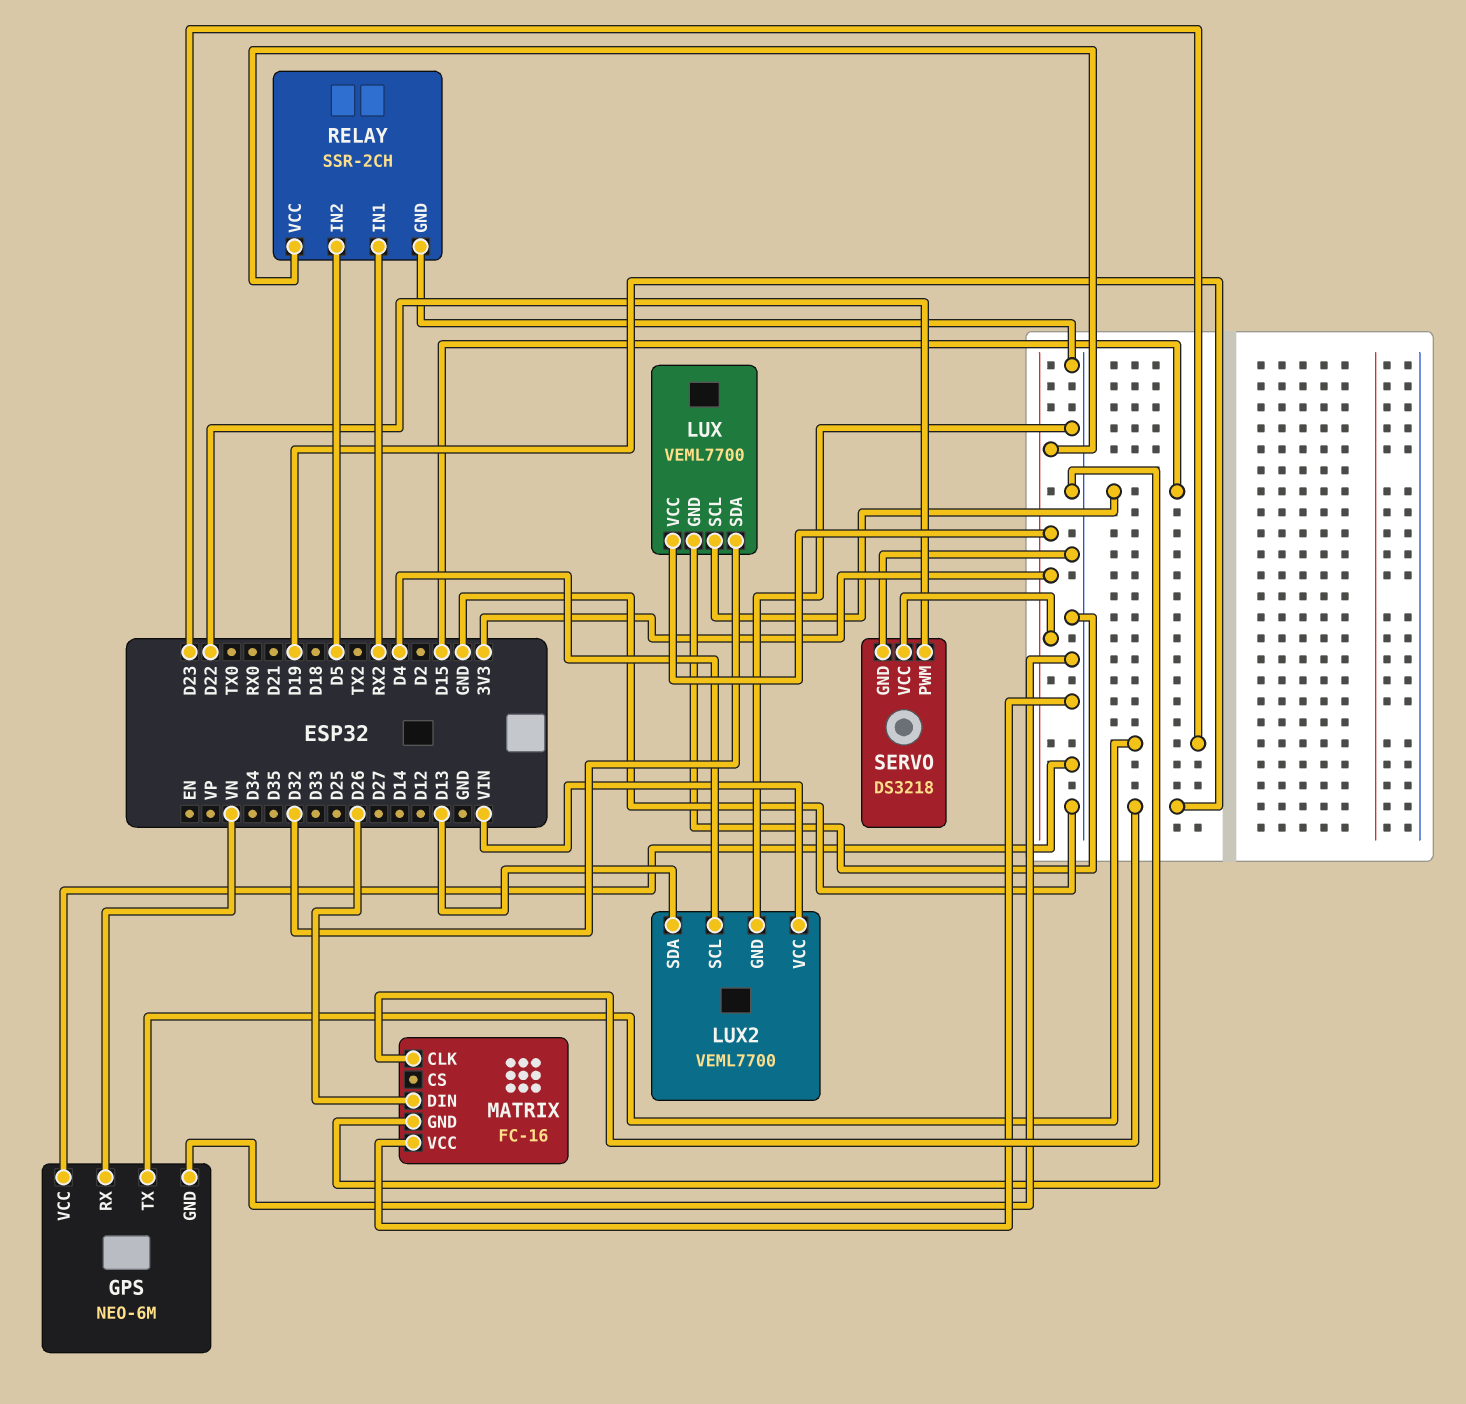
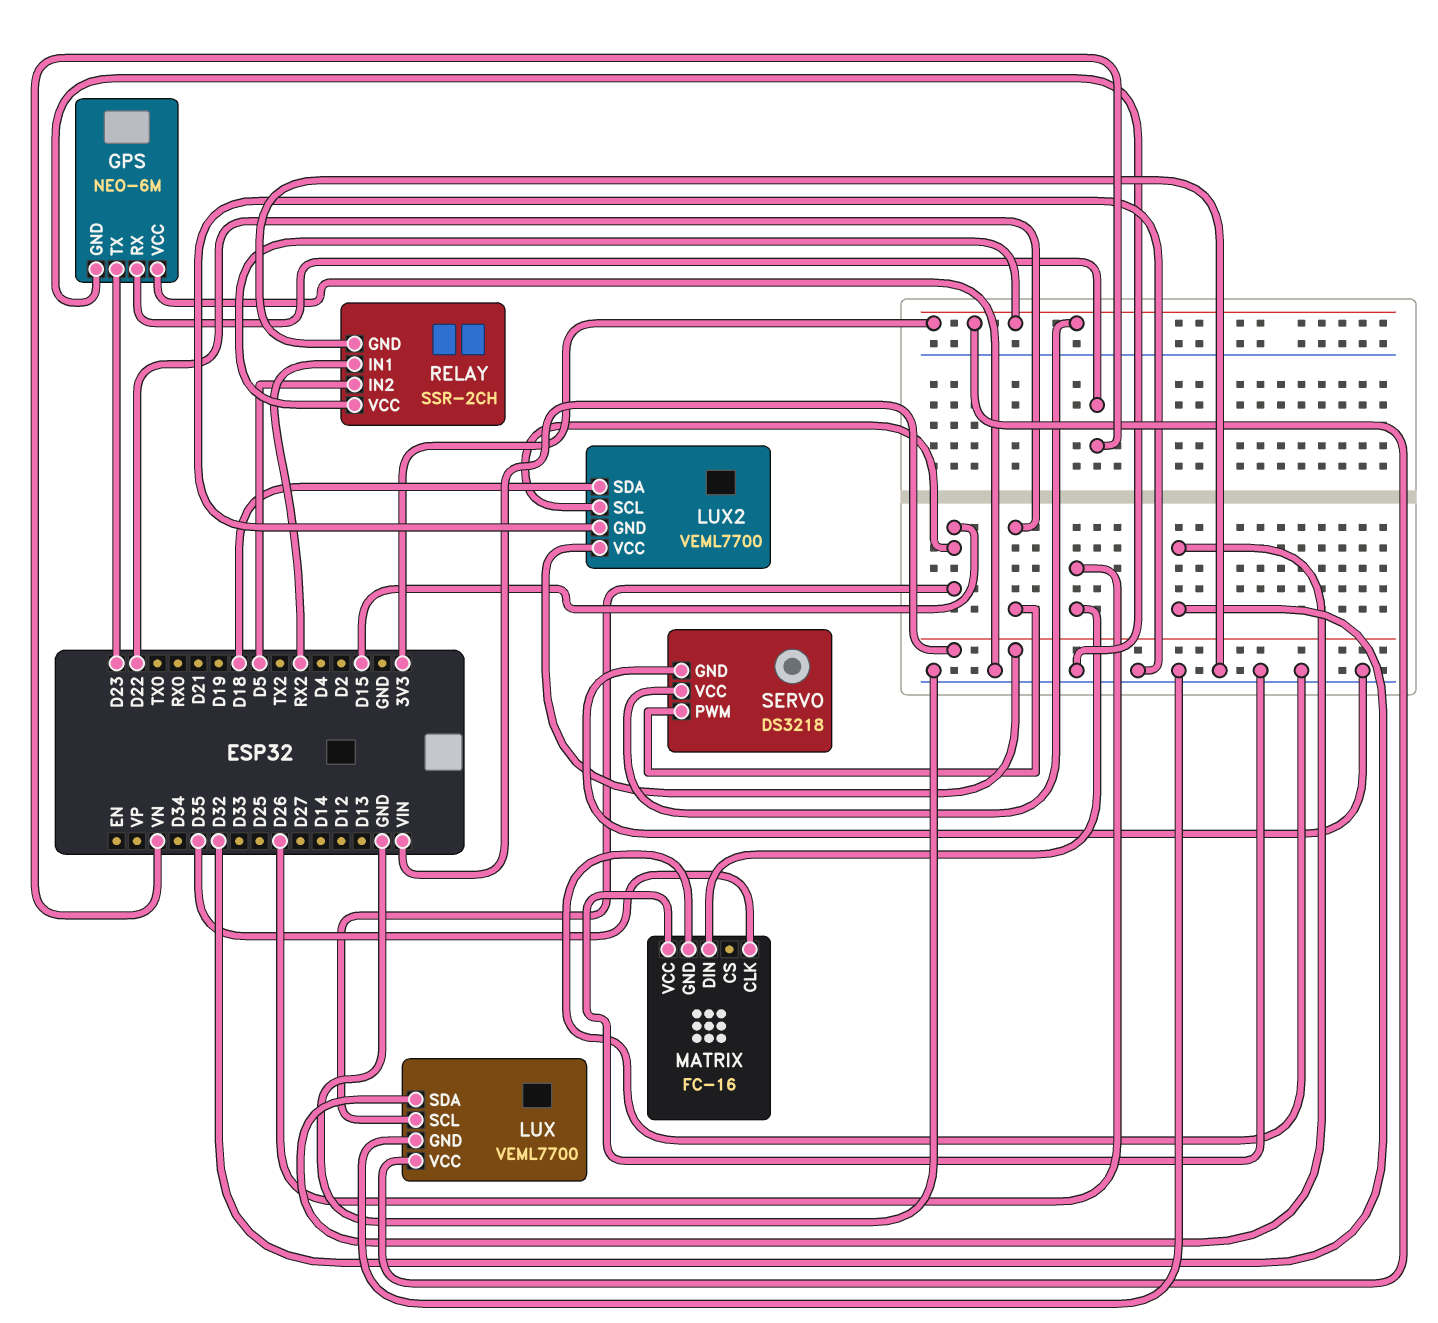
LUX2 pin SCL: D4 -> D15
LUX2 pin SDA: D13 -> D18
MATRIX pin CLK: D19 -> D35

